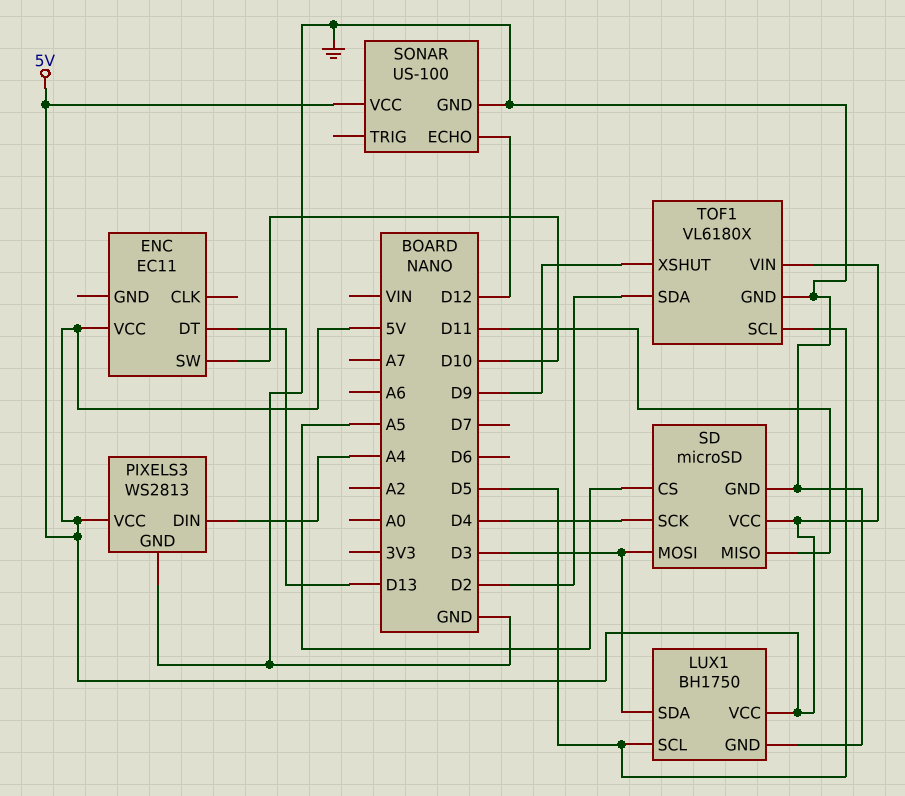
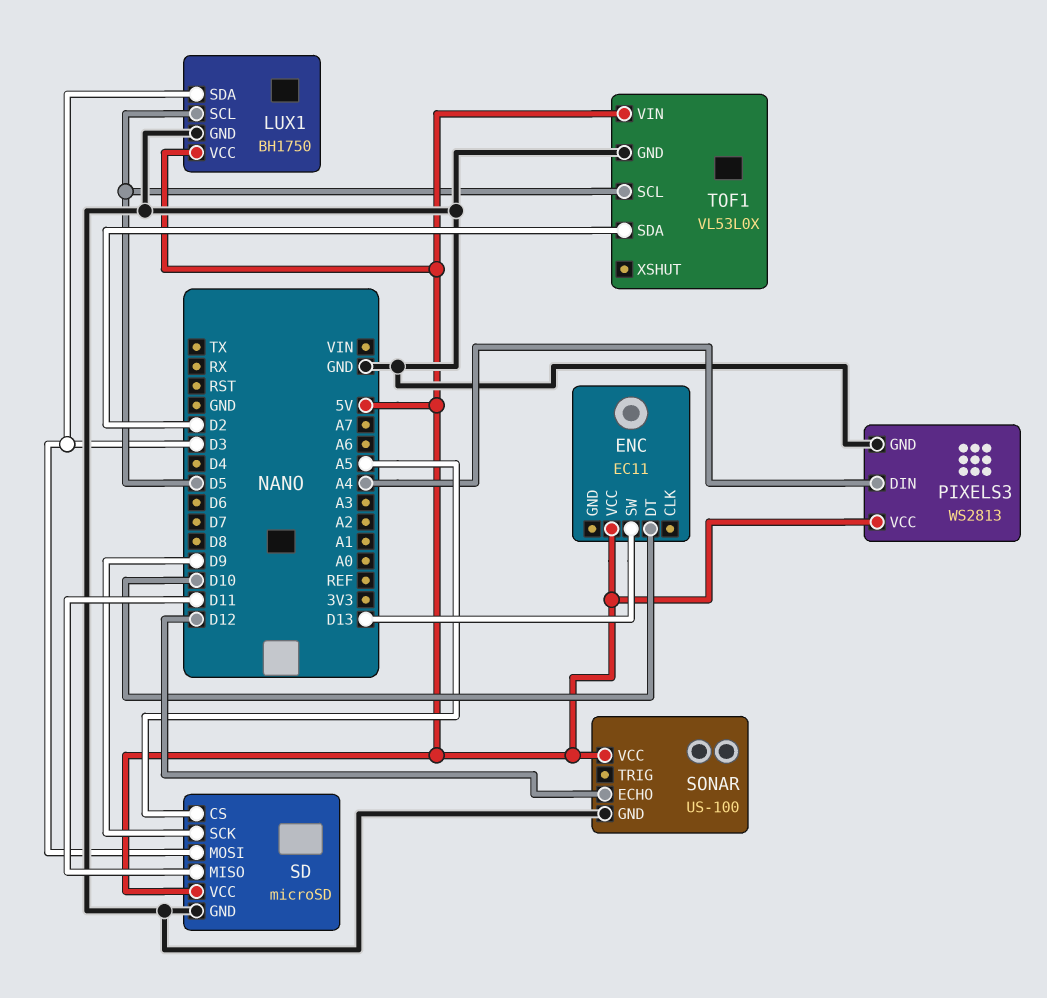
ENC pin DT: D13 -> D10
ENC pin SW: D10 -> D13
SD pin SCK: D4 -> D9
TOF1: VL6180X -> VL53L0X
TOF1 pin XSHUT: D9 -> none

